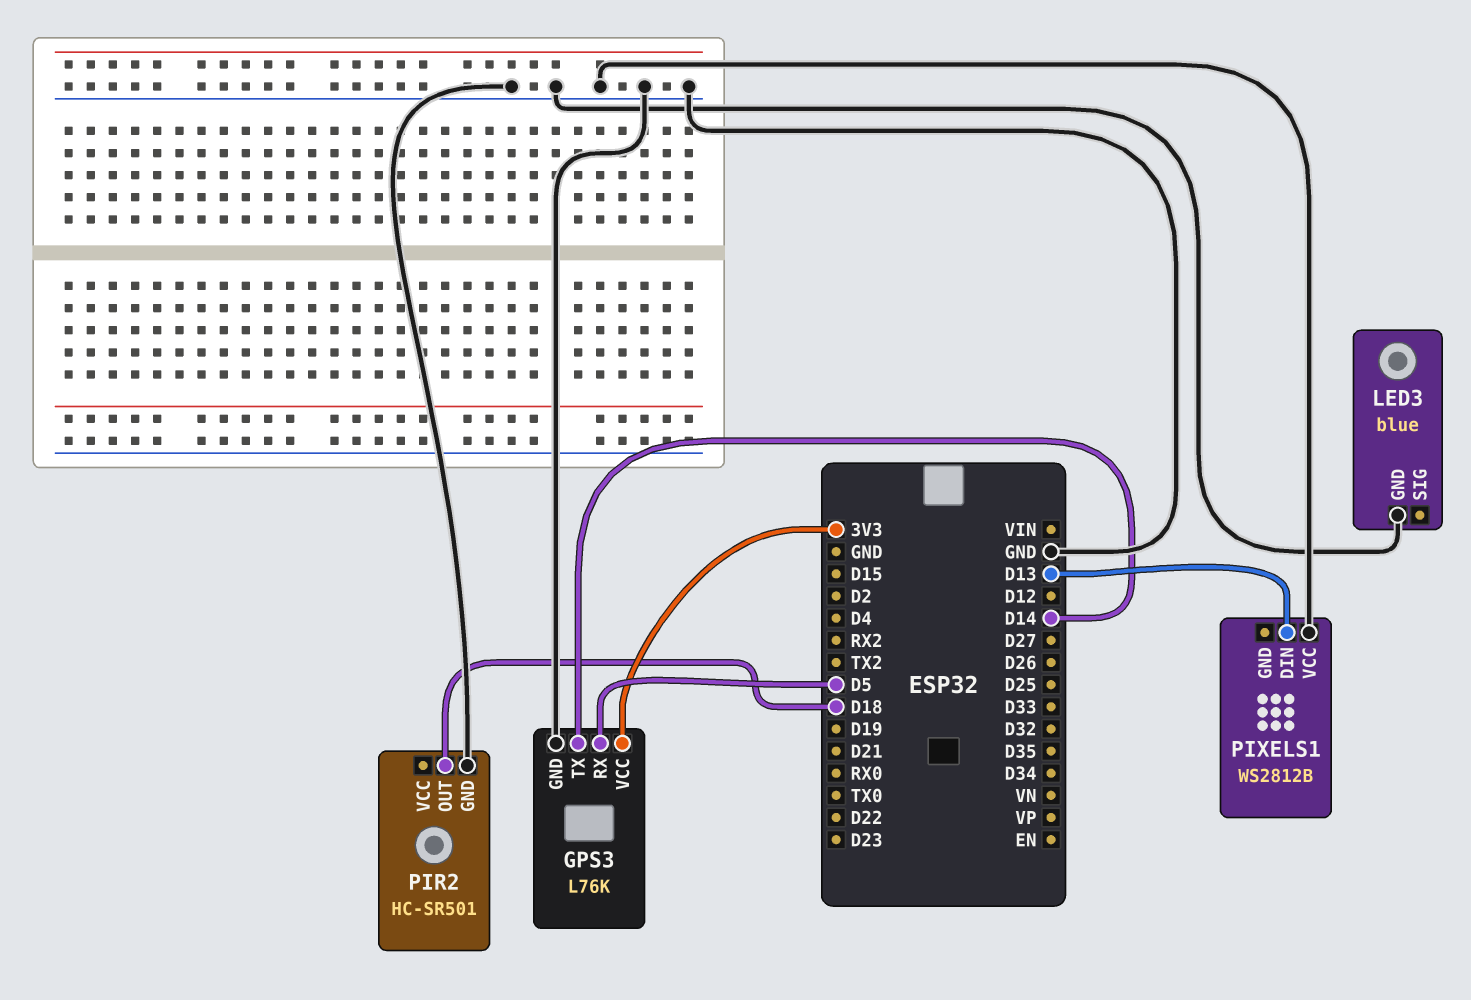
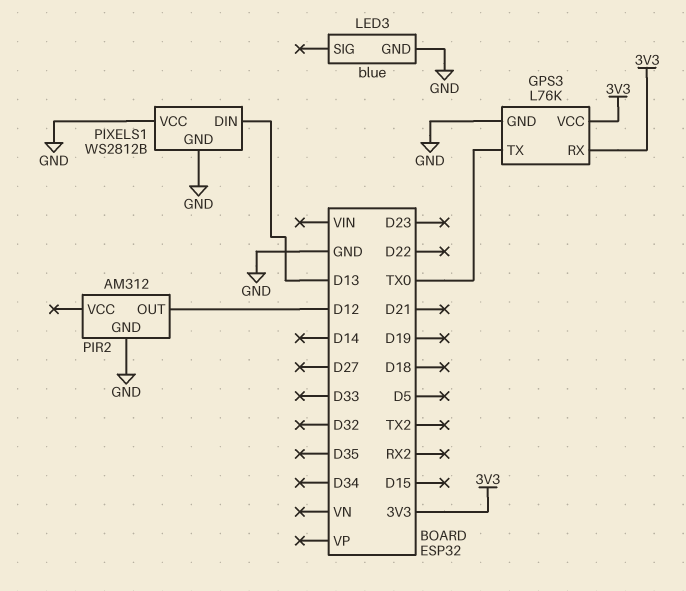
GPS3 pin RX: D5 -> 3V3
GPS3 pin TX: D14 -> TX0
PIR2: HC-SR501 -> AM312
PIR2 pin OUT: D18 -> D12
PIXELS1 pin GND: none -> GND

